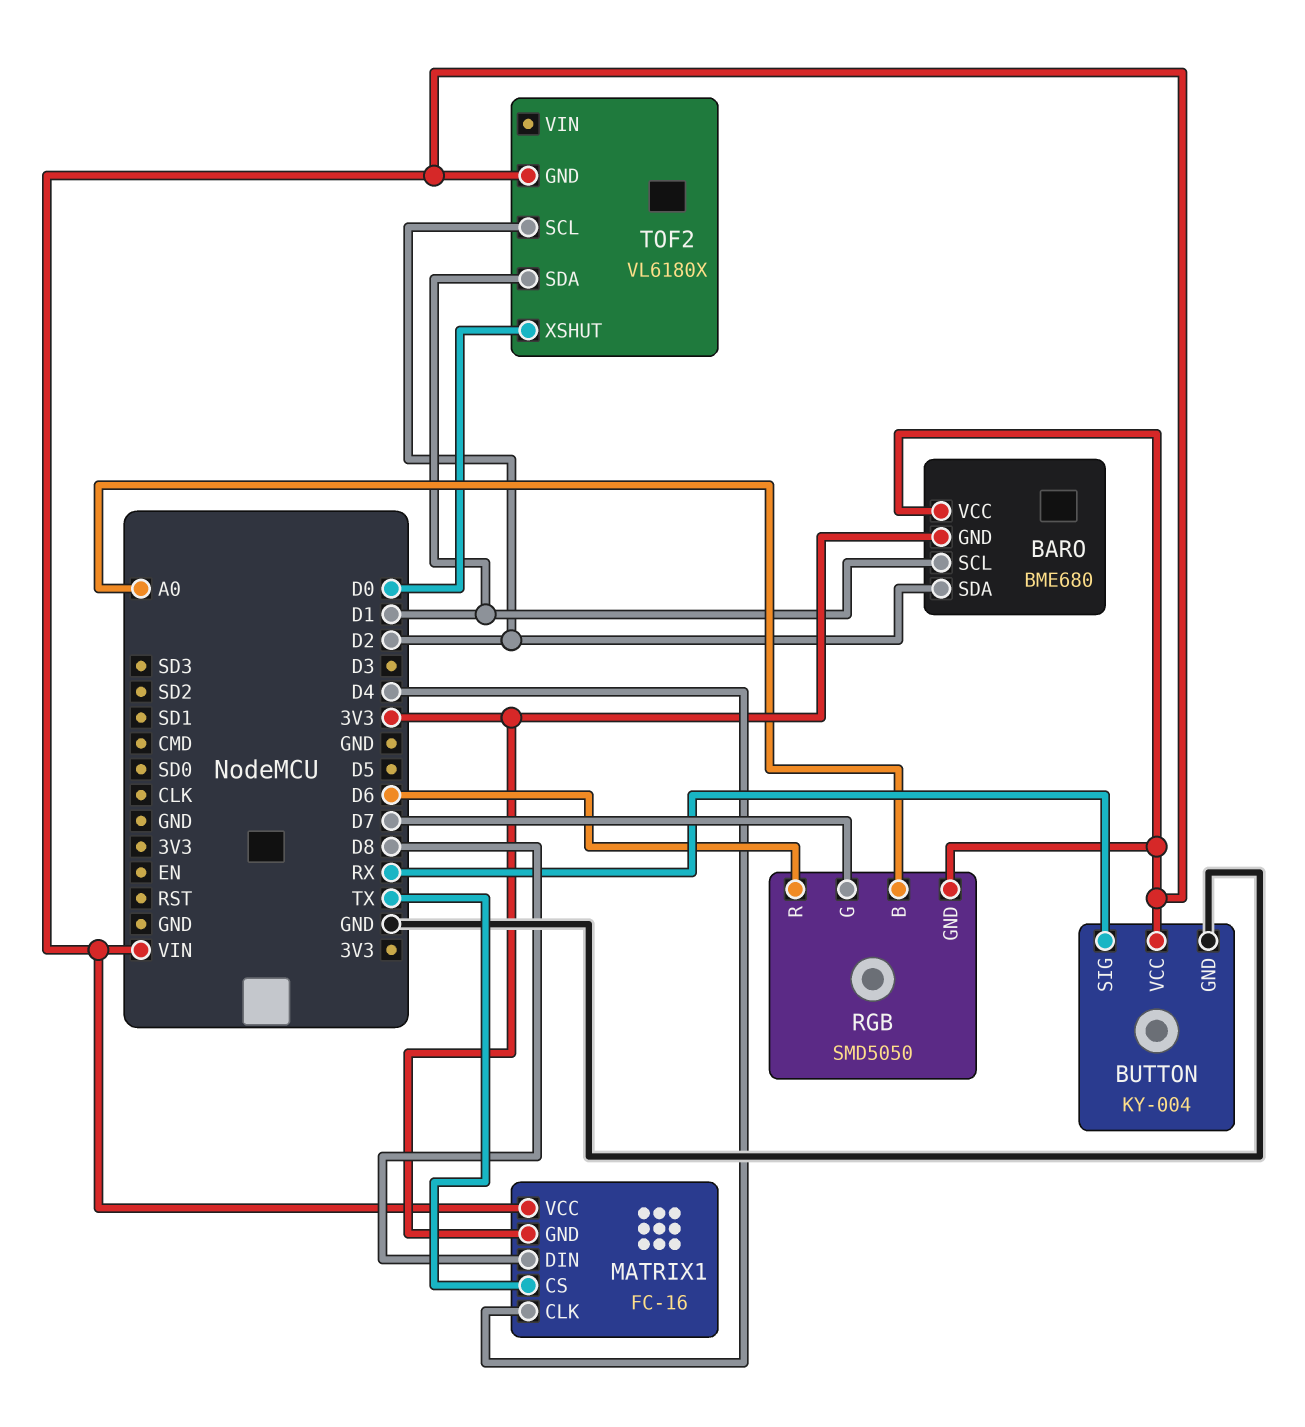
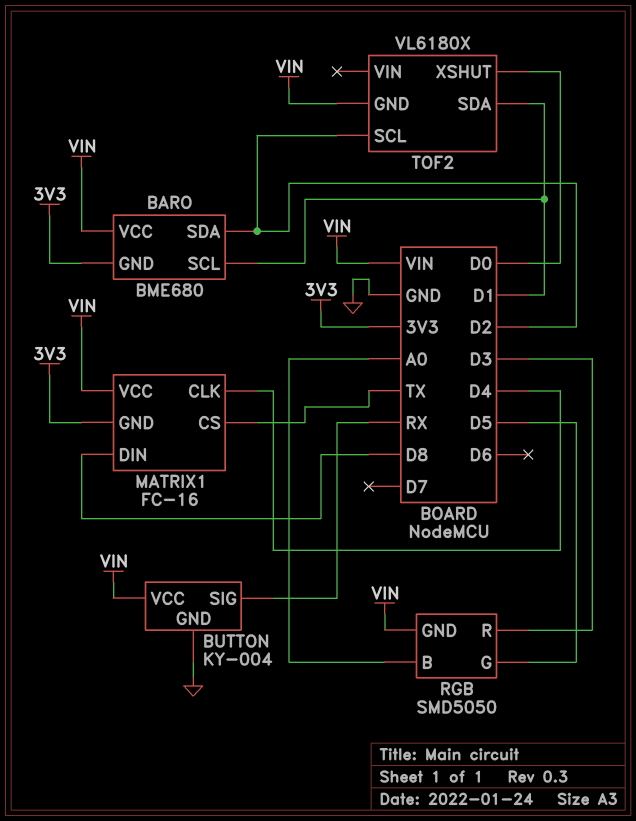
RGB pin G: D7 -> D5
RGB pin R: D6 -> D3

